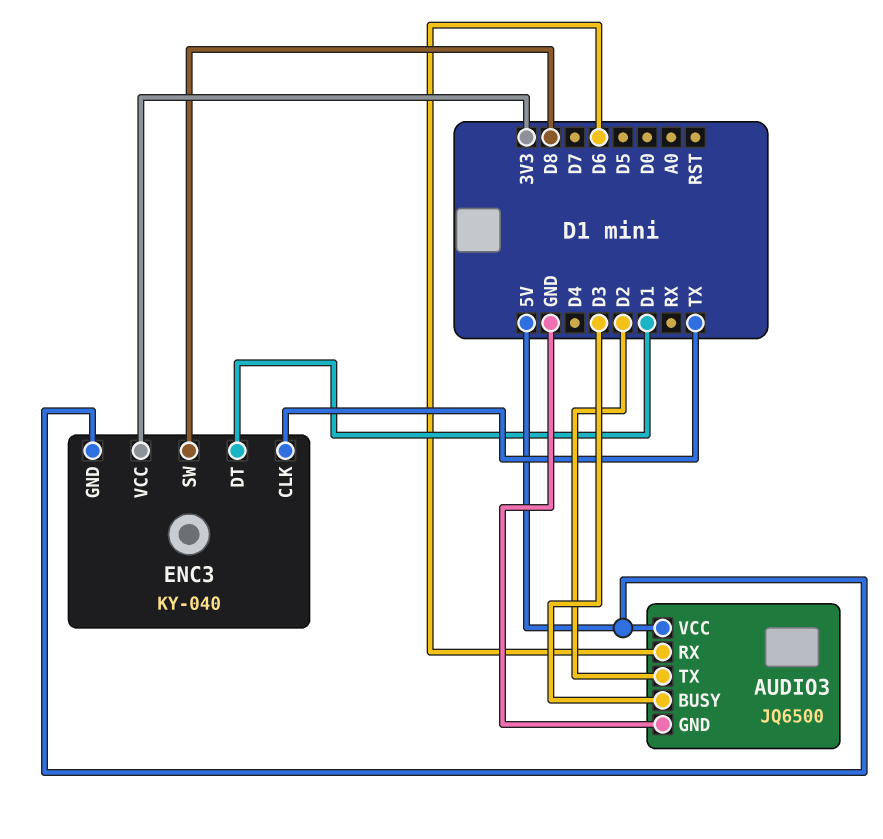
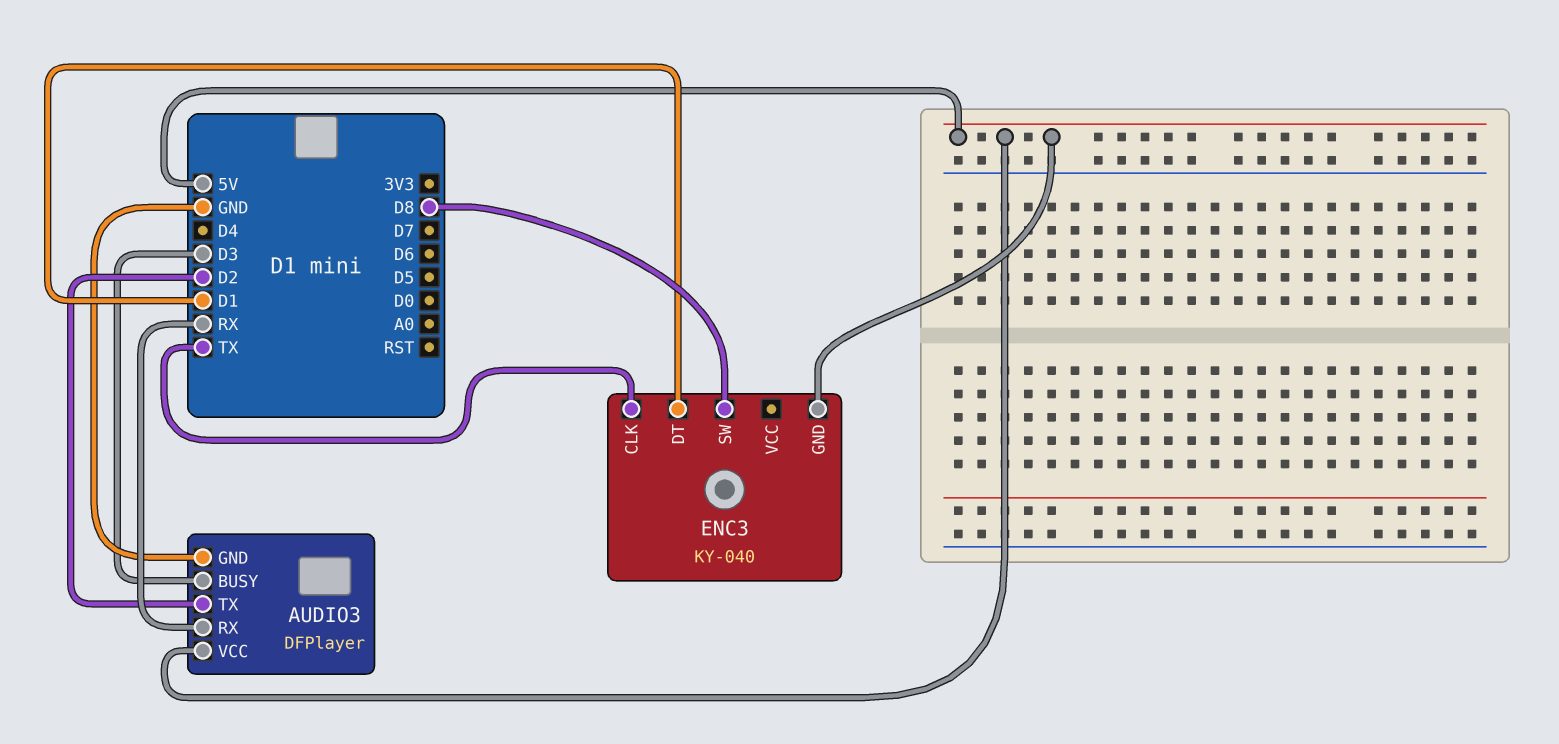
AUDIO3: JQ6500 -> DFPlayer
AUDIO3 pin RX: D6 -> RX
ENC3 pin VCC: 3V3 -> none

